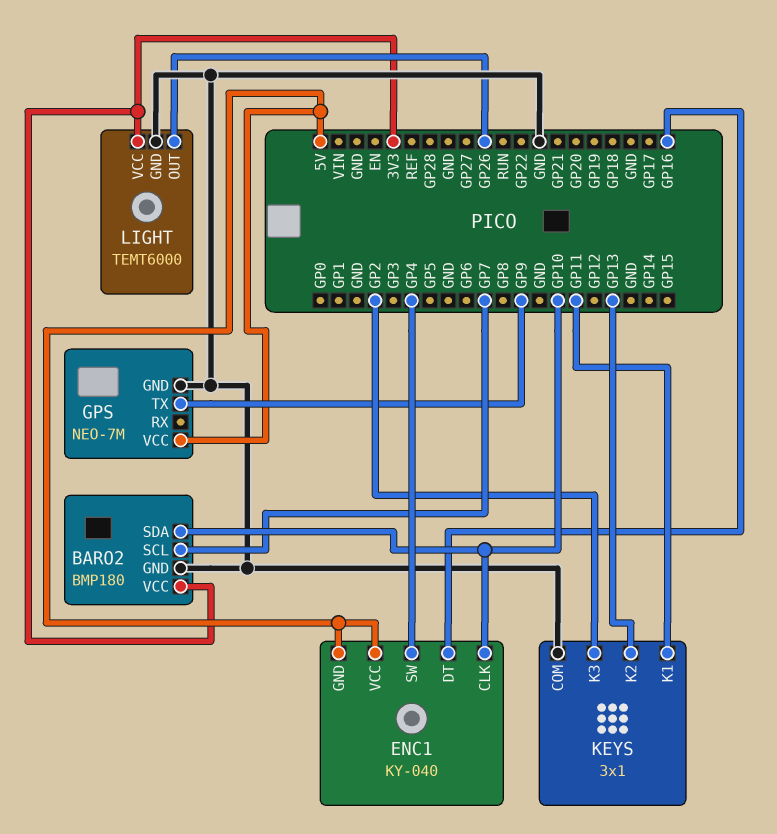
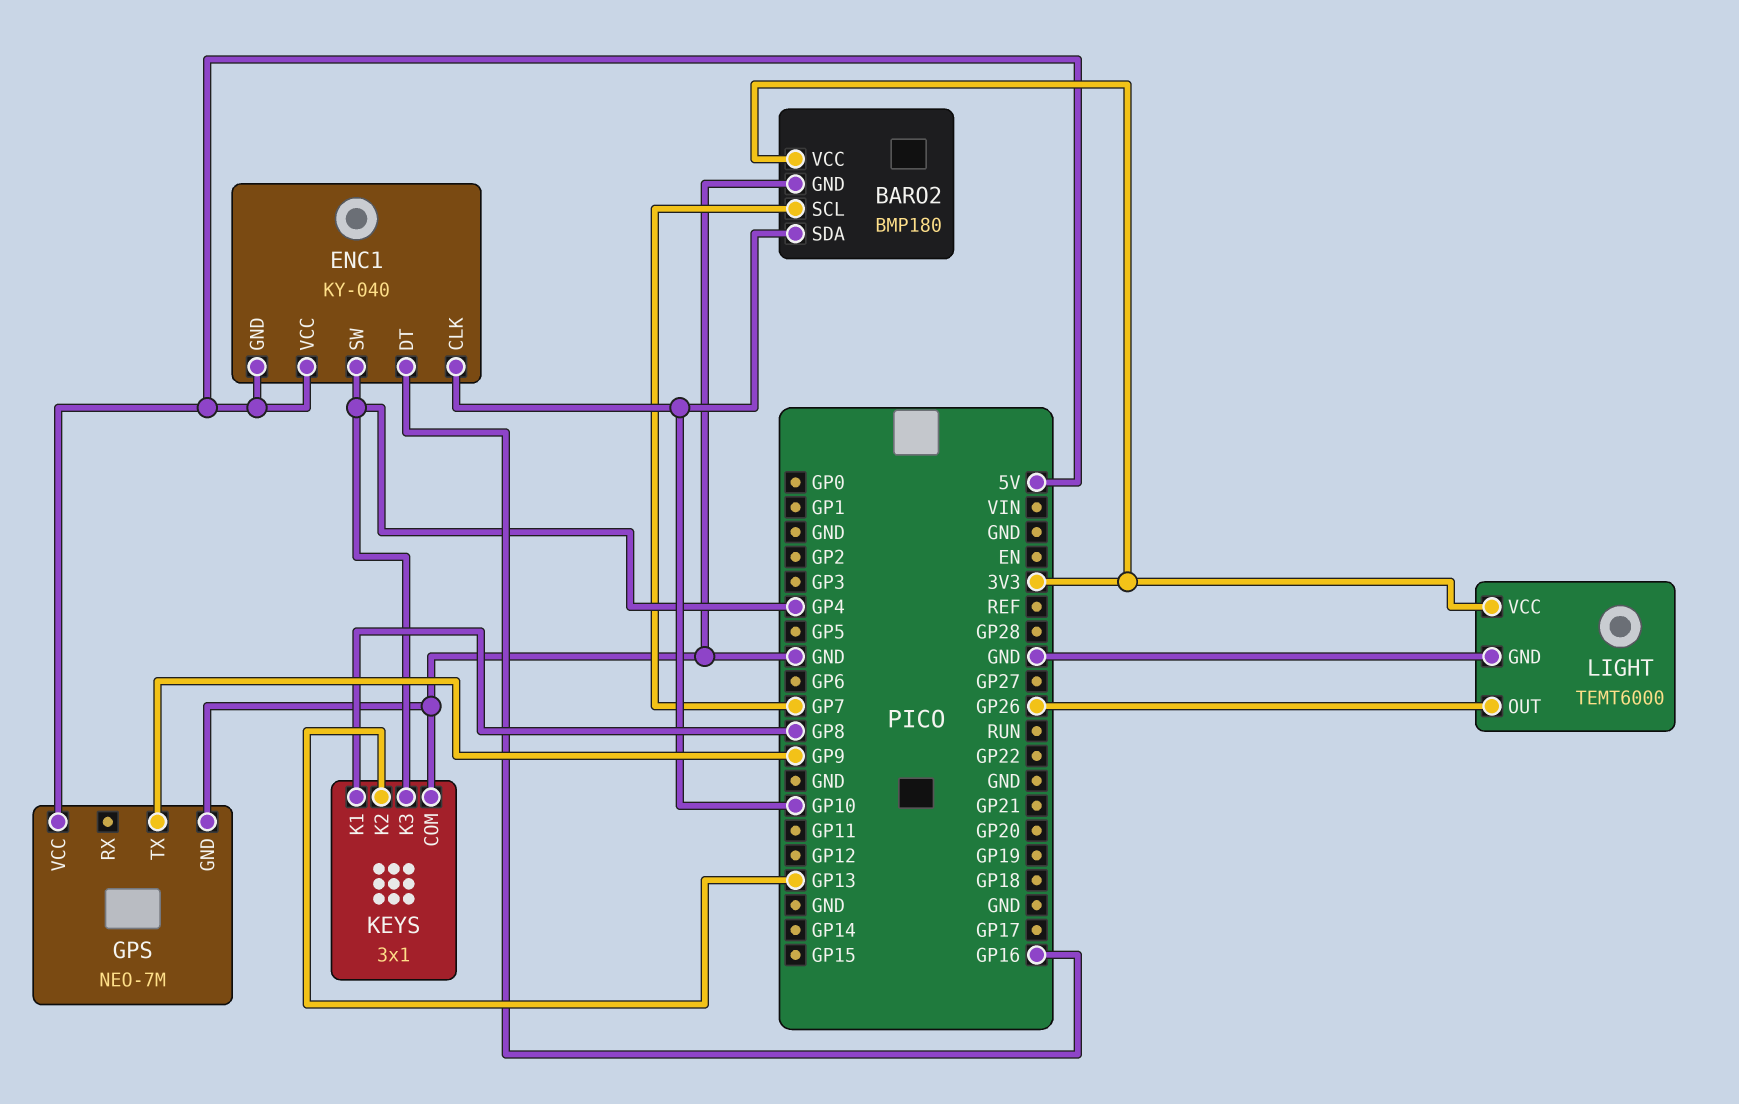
KEYS pin K1: GP11 -> GP8
KEYS pin K3: GP2 -> GP4

